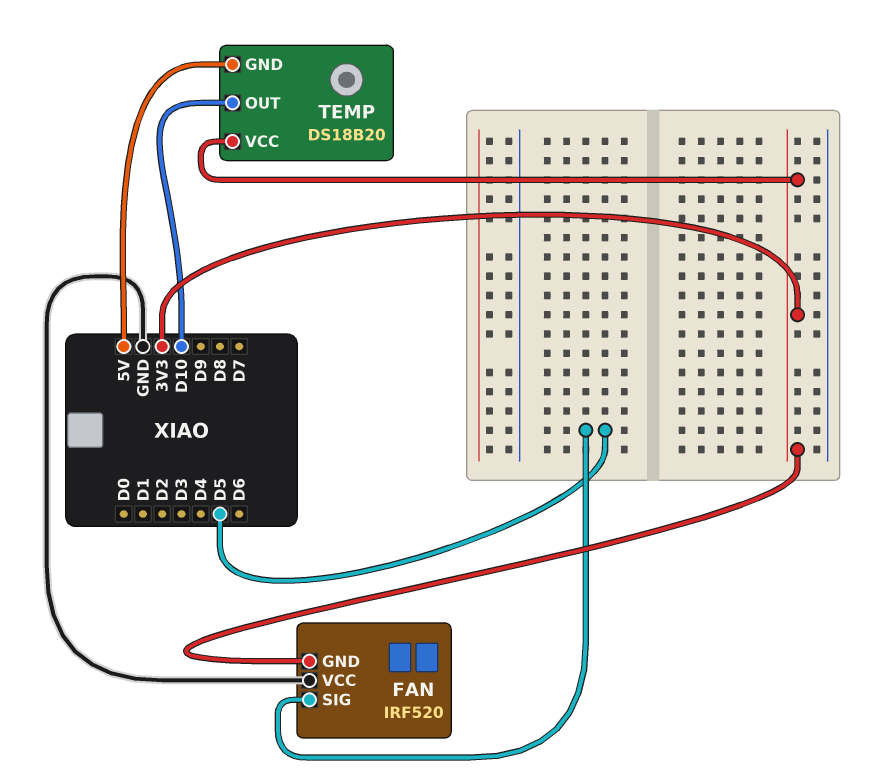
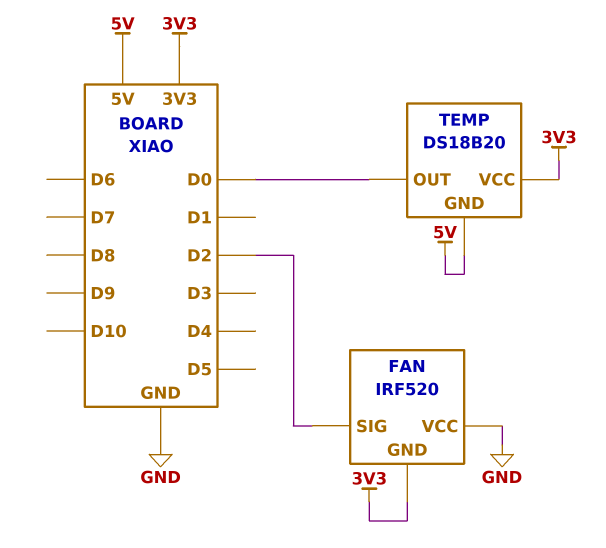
FAN pin SIG: D5 -> D2
TEMP pin OUT: D10 -> D0

